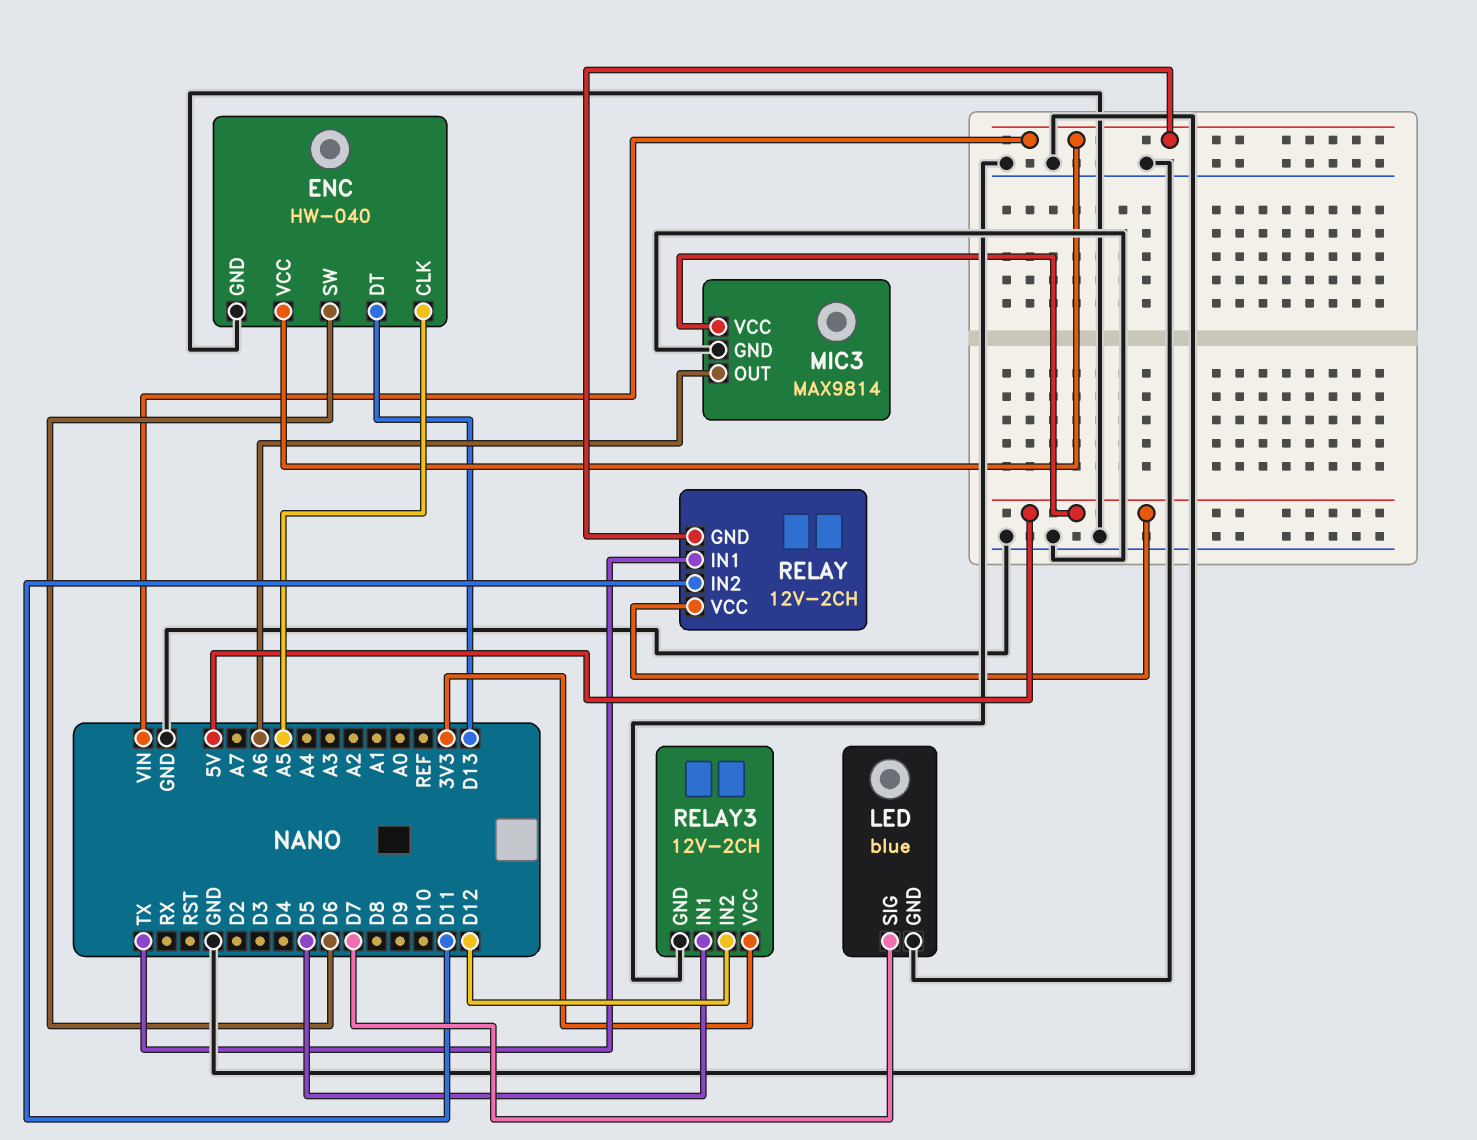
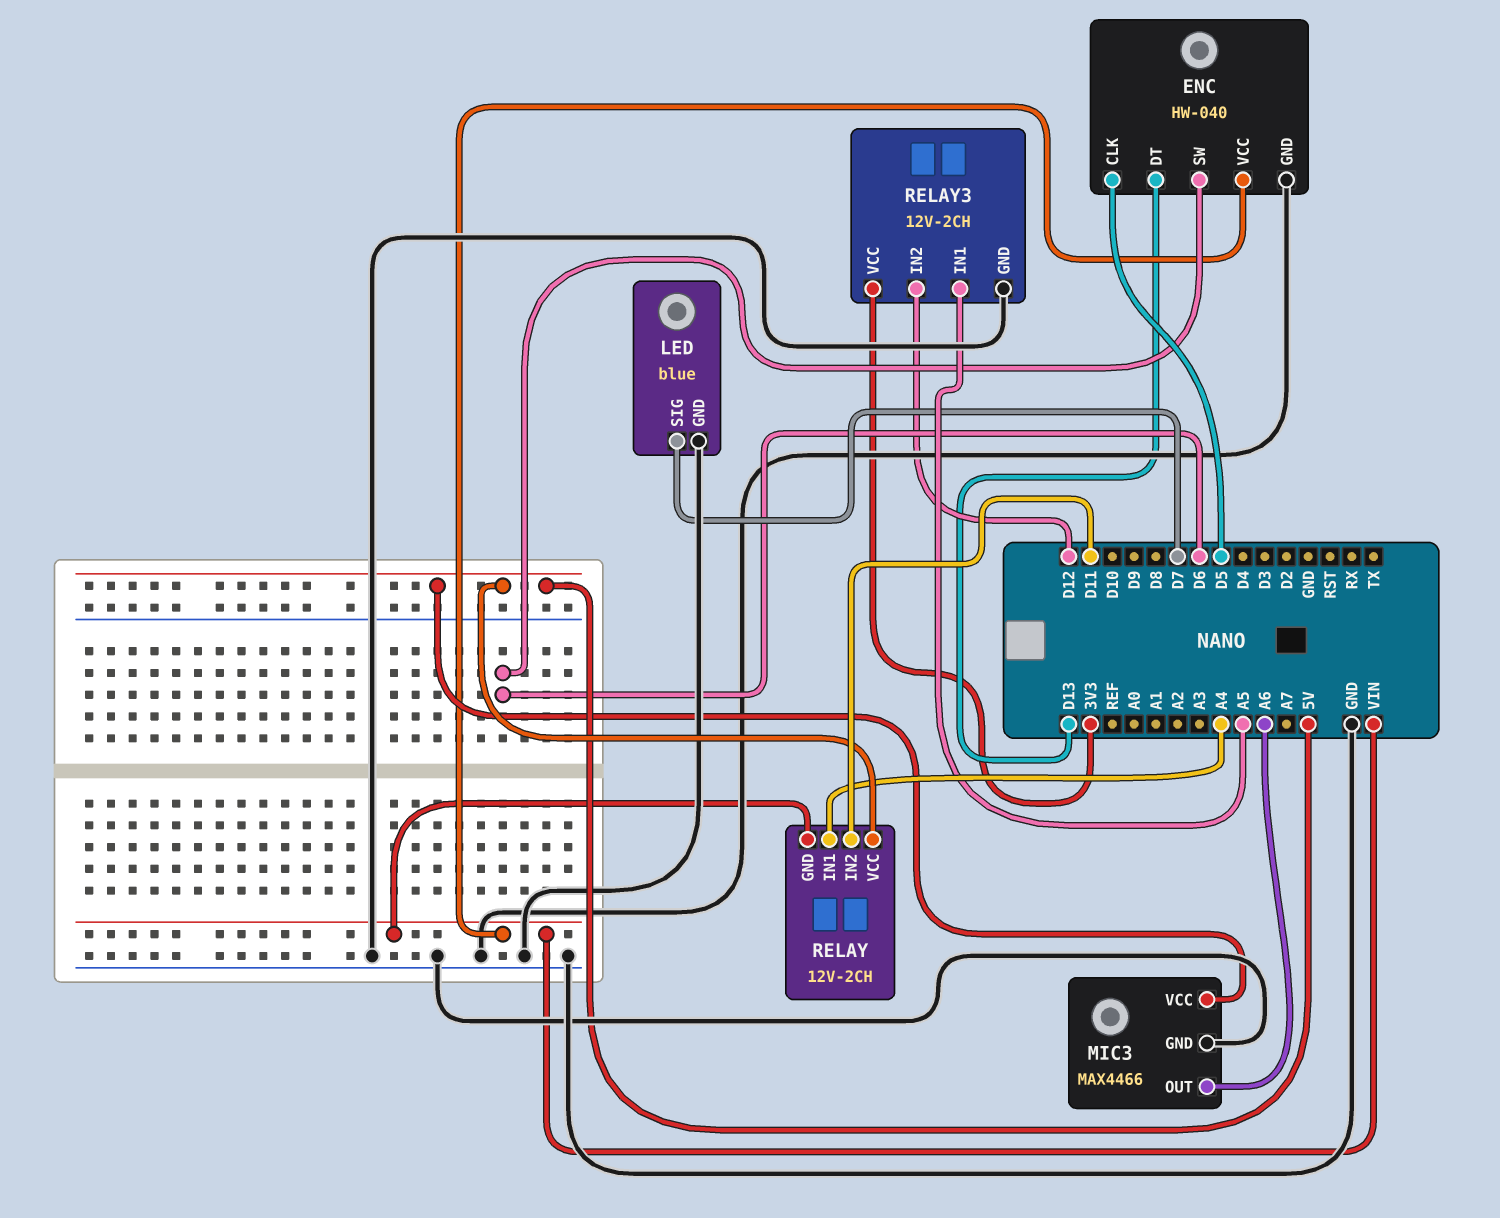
ENC pin CLK: A5 -> D5
MIC3: MAX9814 -> MAX4466
RELAY pin IN1: TX -> A4
RELAY3 pin IN1: D5 -> A5

